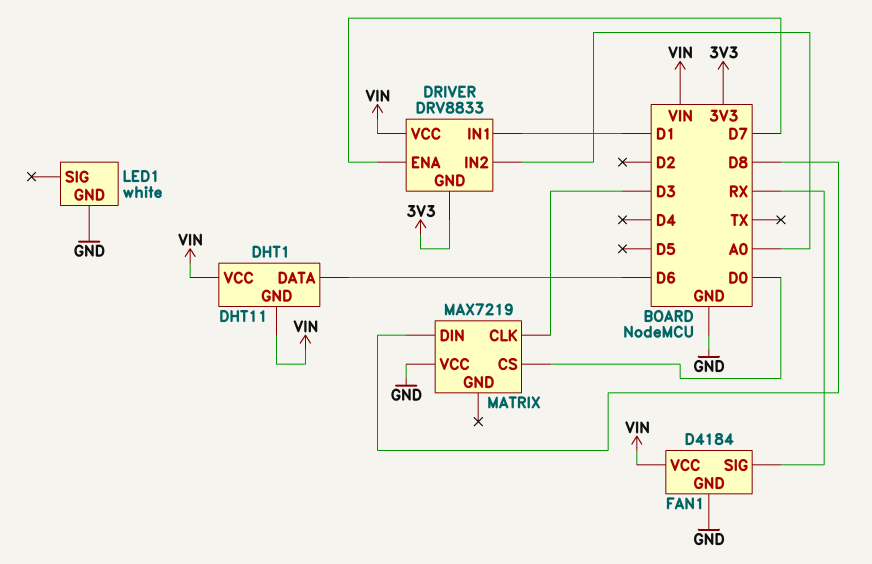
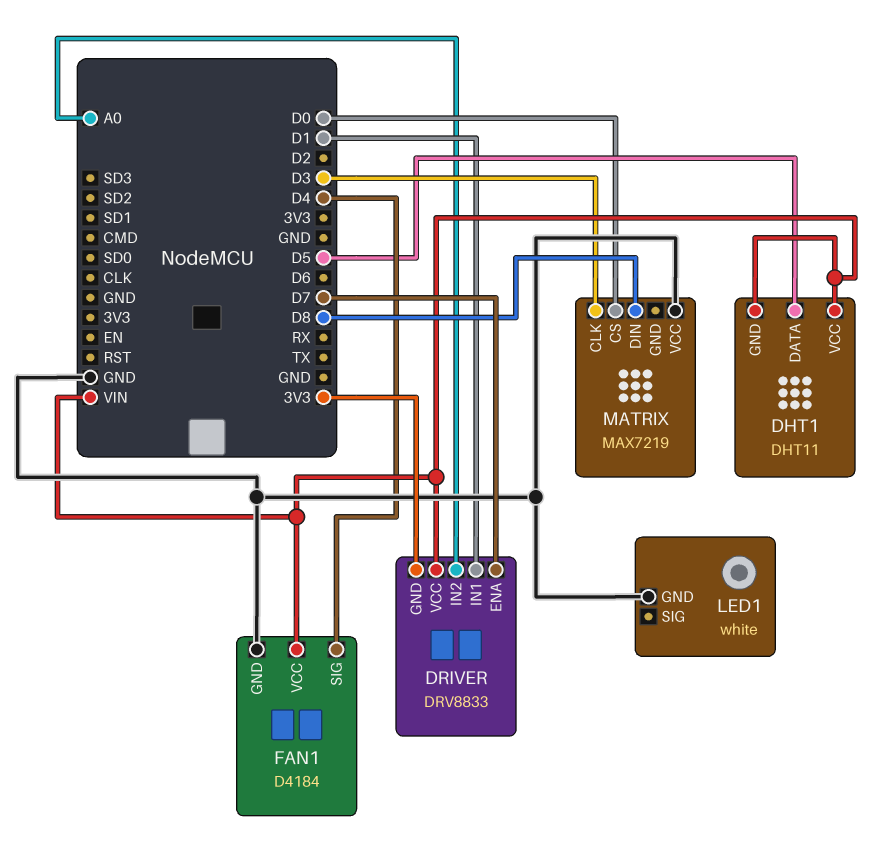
DHT1 pin DATA: D6 -> D5
FAN1 pin SIG: RX -> D4

